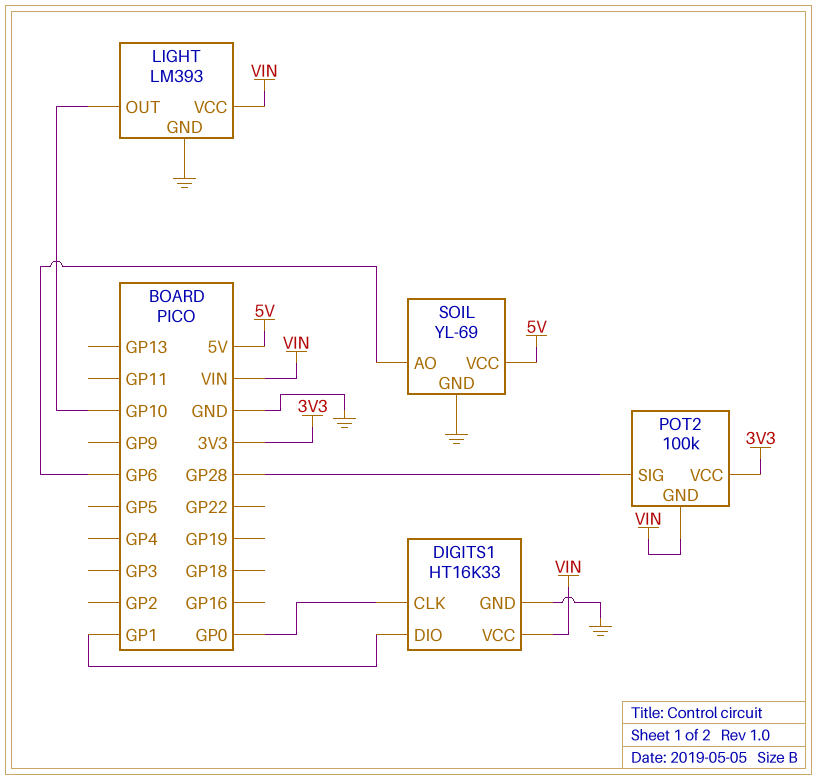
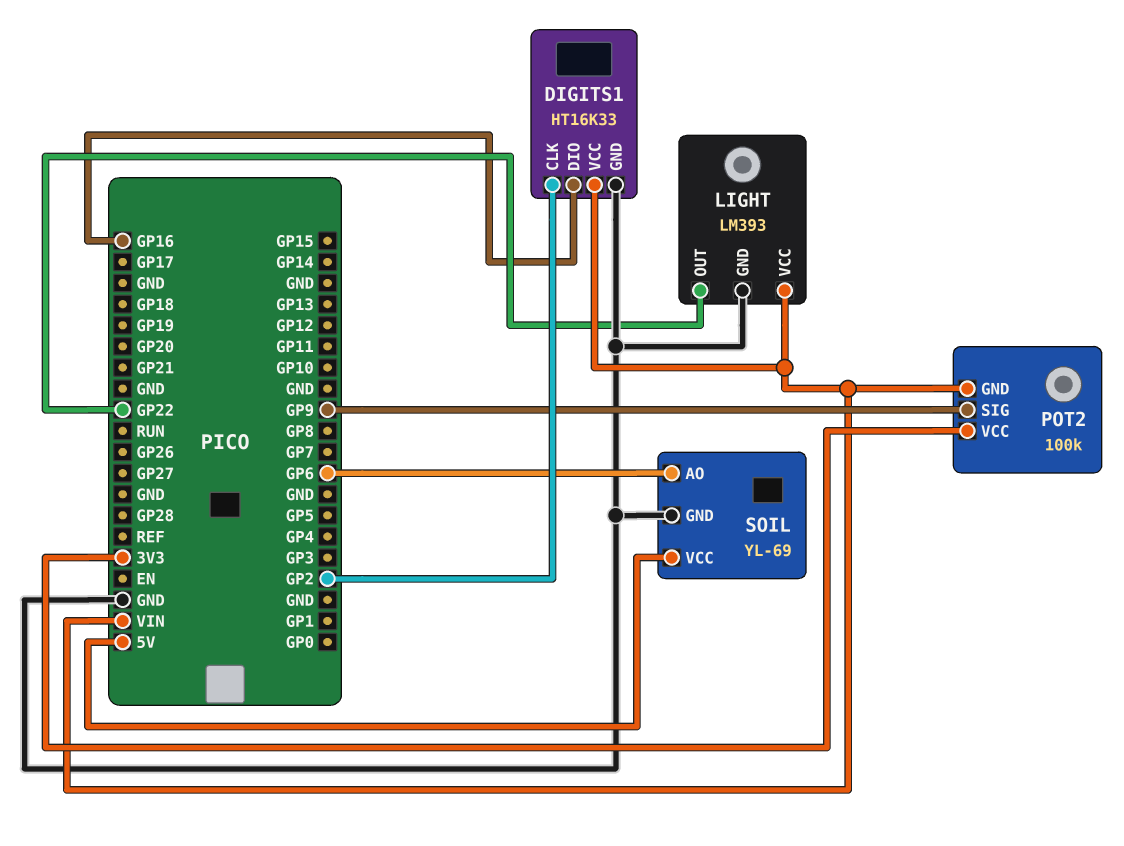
DIGITS1 pin CLK: GP0 -> GP2
DIGITS1 pin DIO: GP1 -> GP16
LIGHT pin OUT: GP10 -> GP22
POT2 pin SIG: GP28 -> GP9

